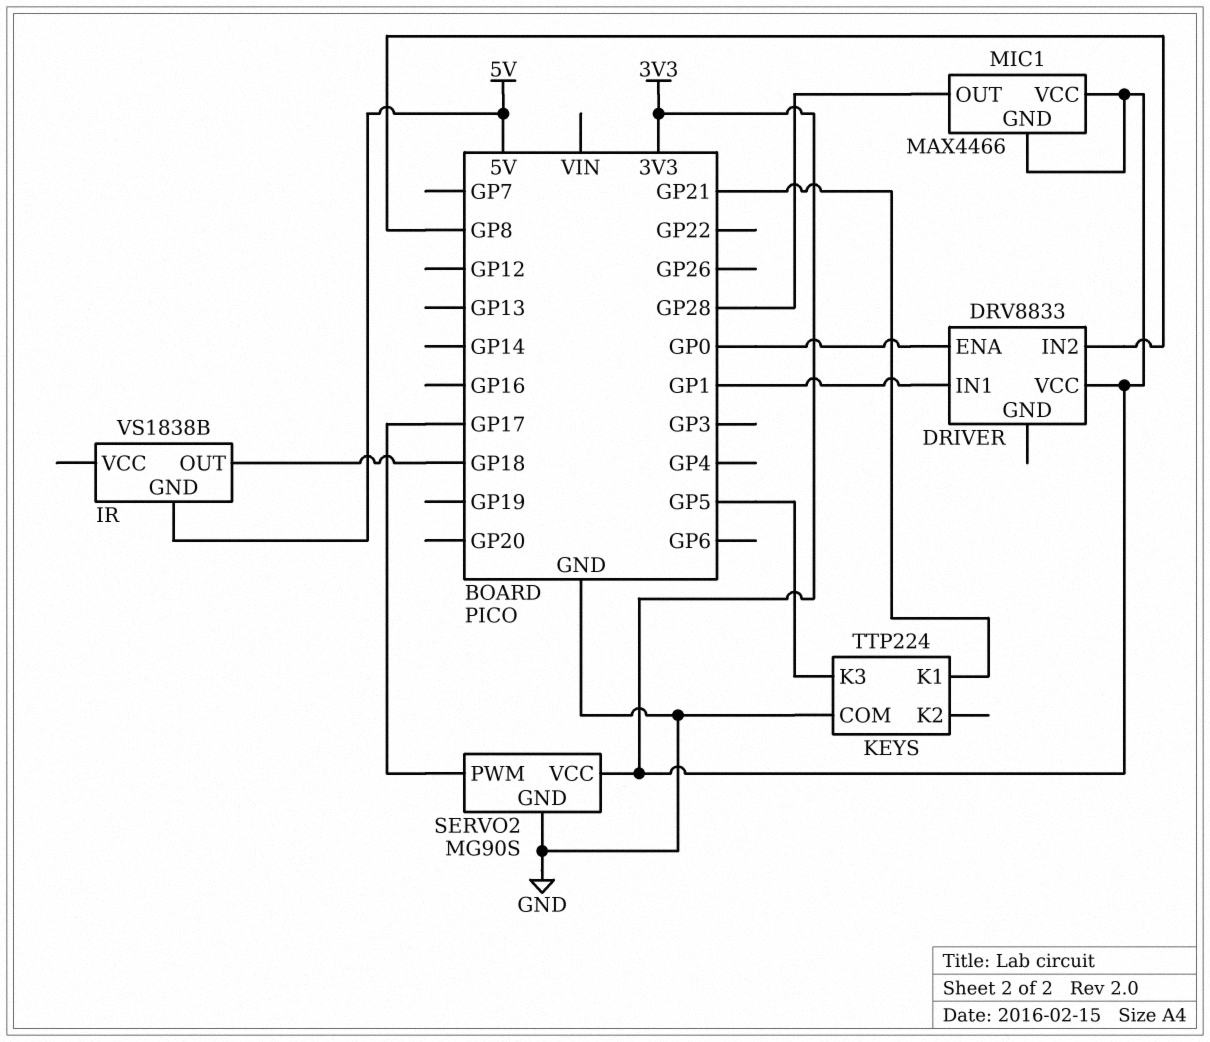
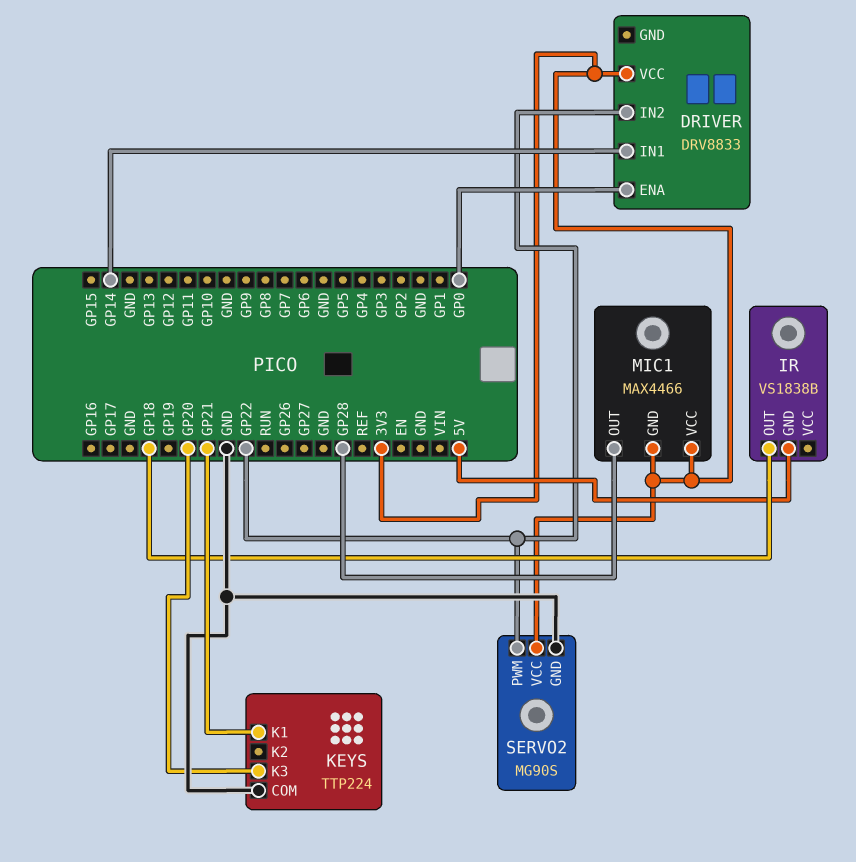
DRIVER pin IN1: GP1 -> GP14
DRIVER pin IN2: GP8 -> GP22
KEYS pin K3: GP5 -> GP20
SERVO2 pin PWM: GP17 -> GP22

